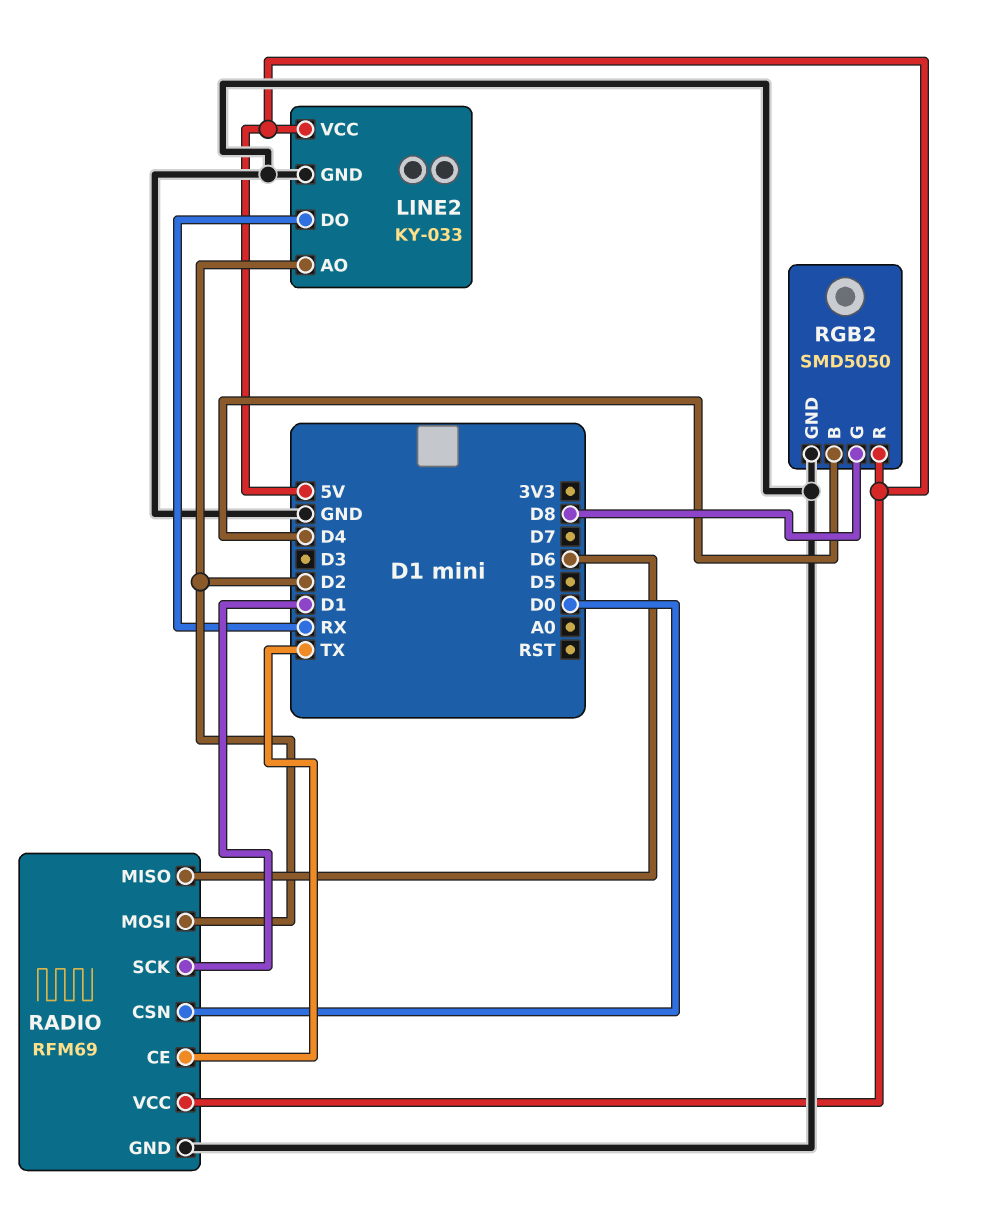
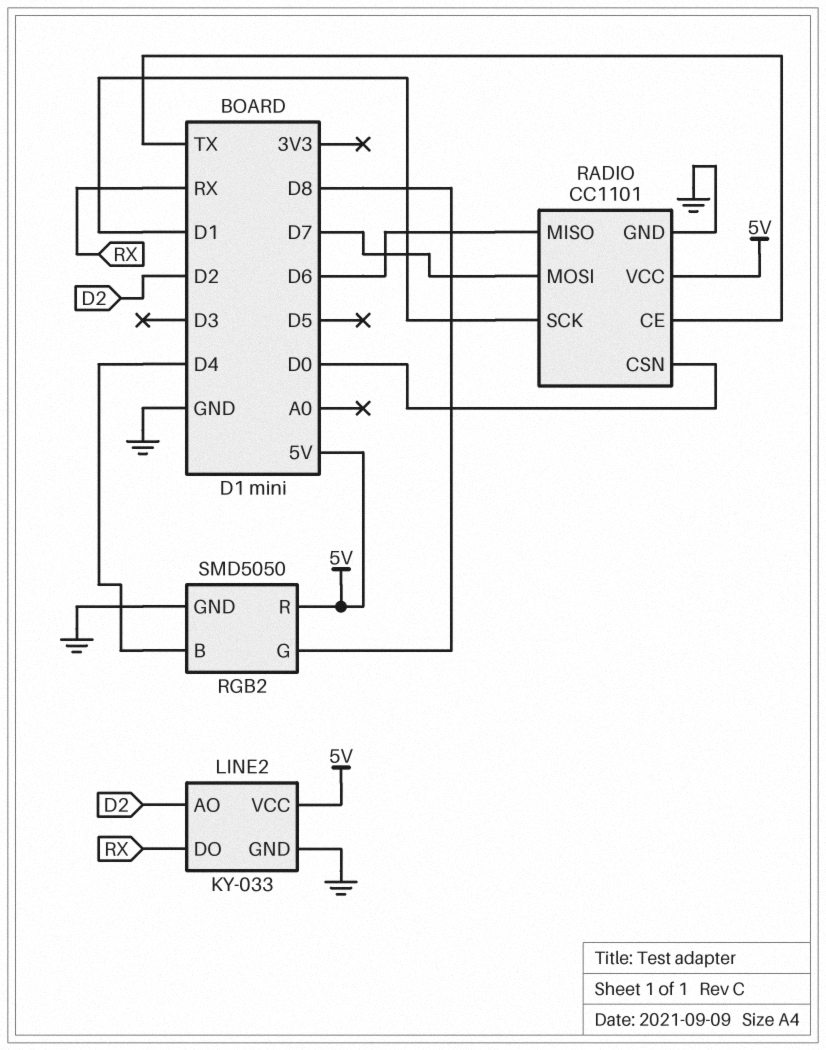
RADIO: RFM69 -> CC1101
RADIO pin MOSI: D2 -> D7

